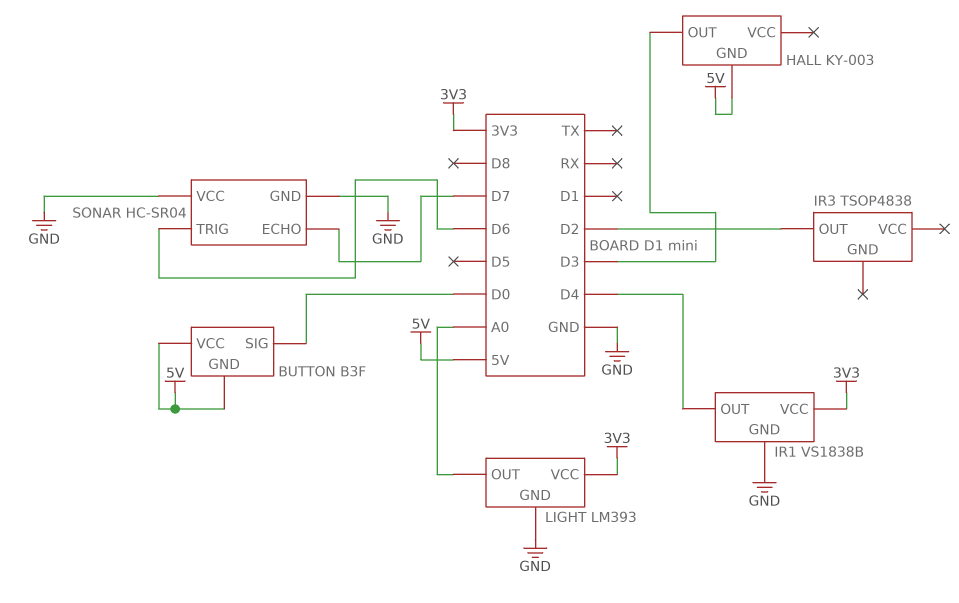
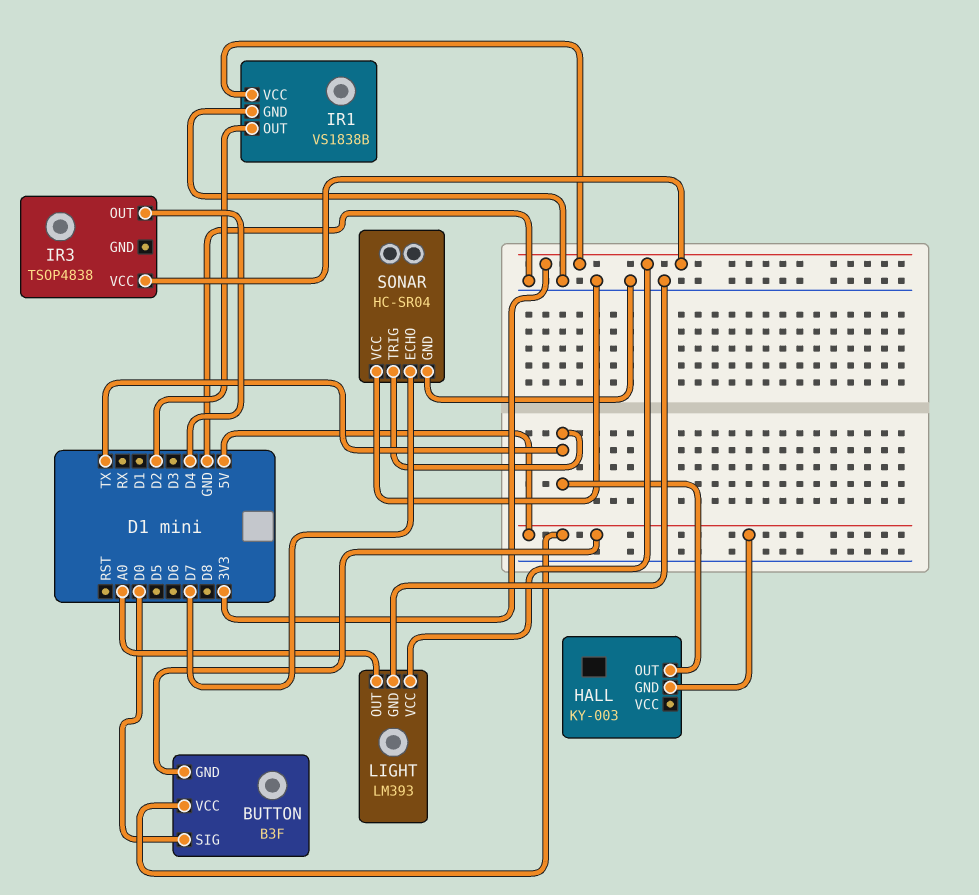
HALL pin OUT: D3 -> TX
IR1 pin OUT: D4 -> D2
IR3 pin OUT: D2 -> D4
IR3 pin VCC: none -> 3V3
SONAR pin TRIG: D6 -> TX

